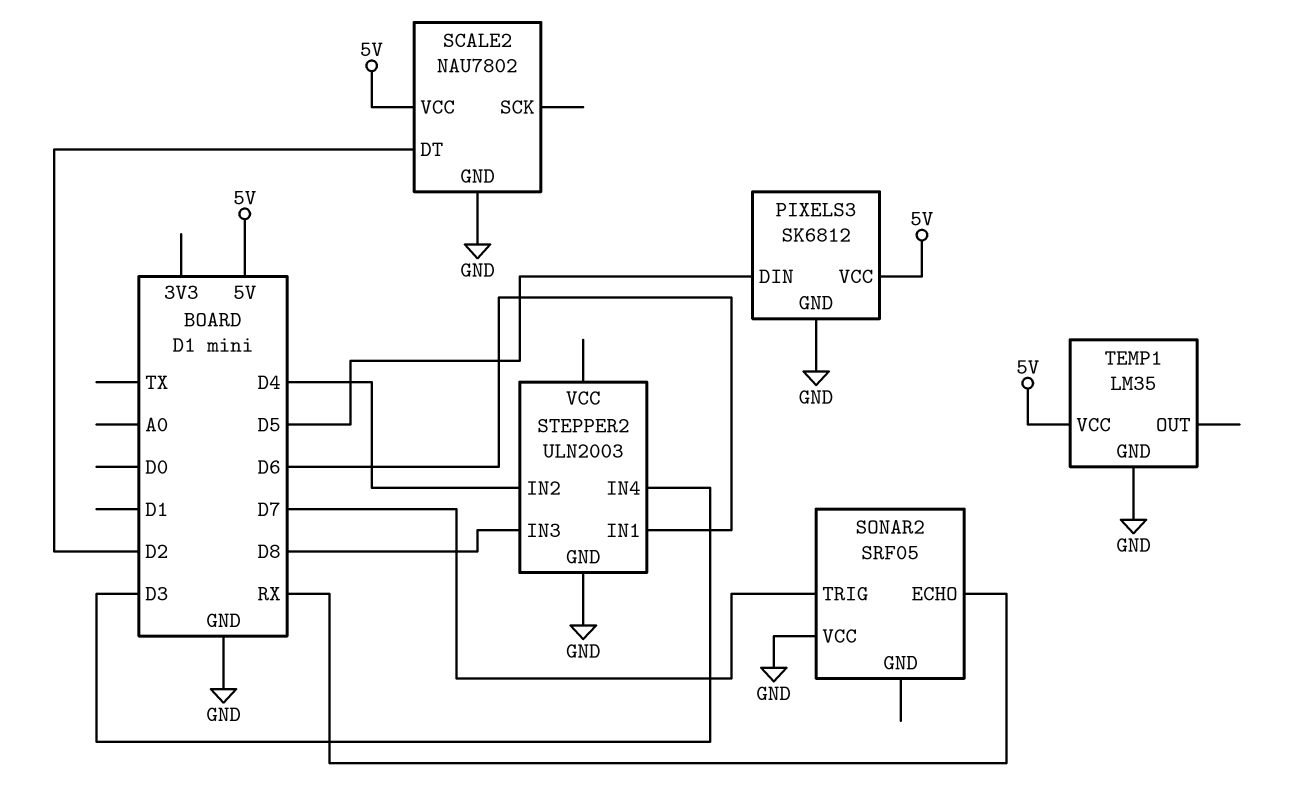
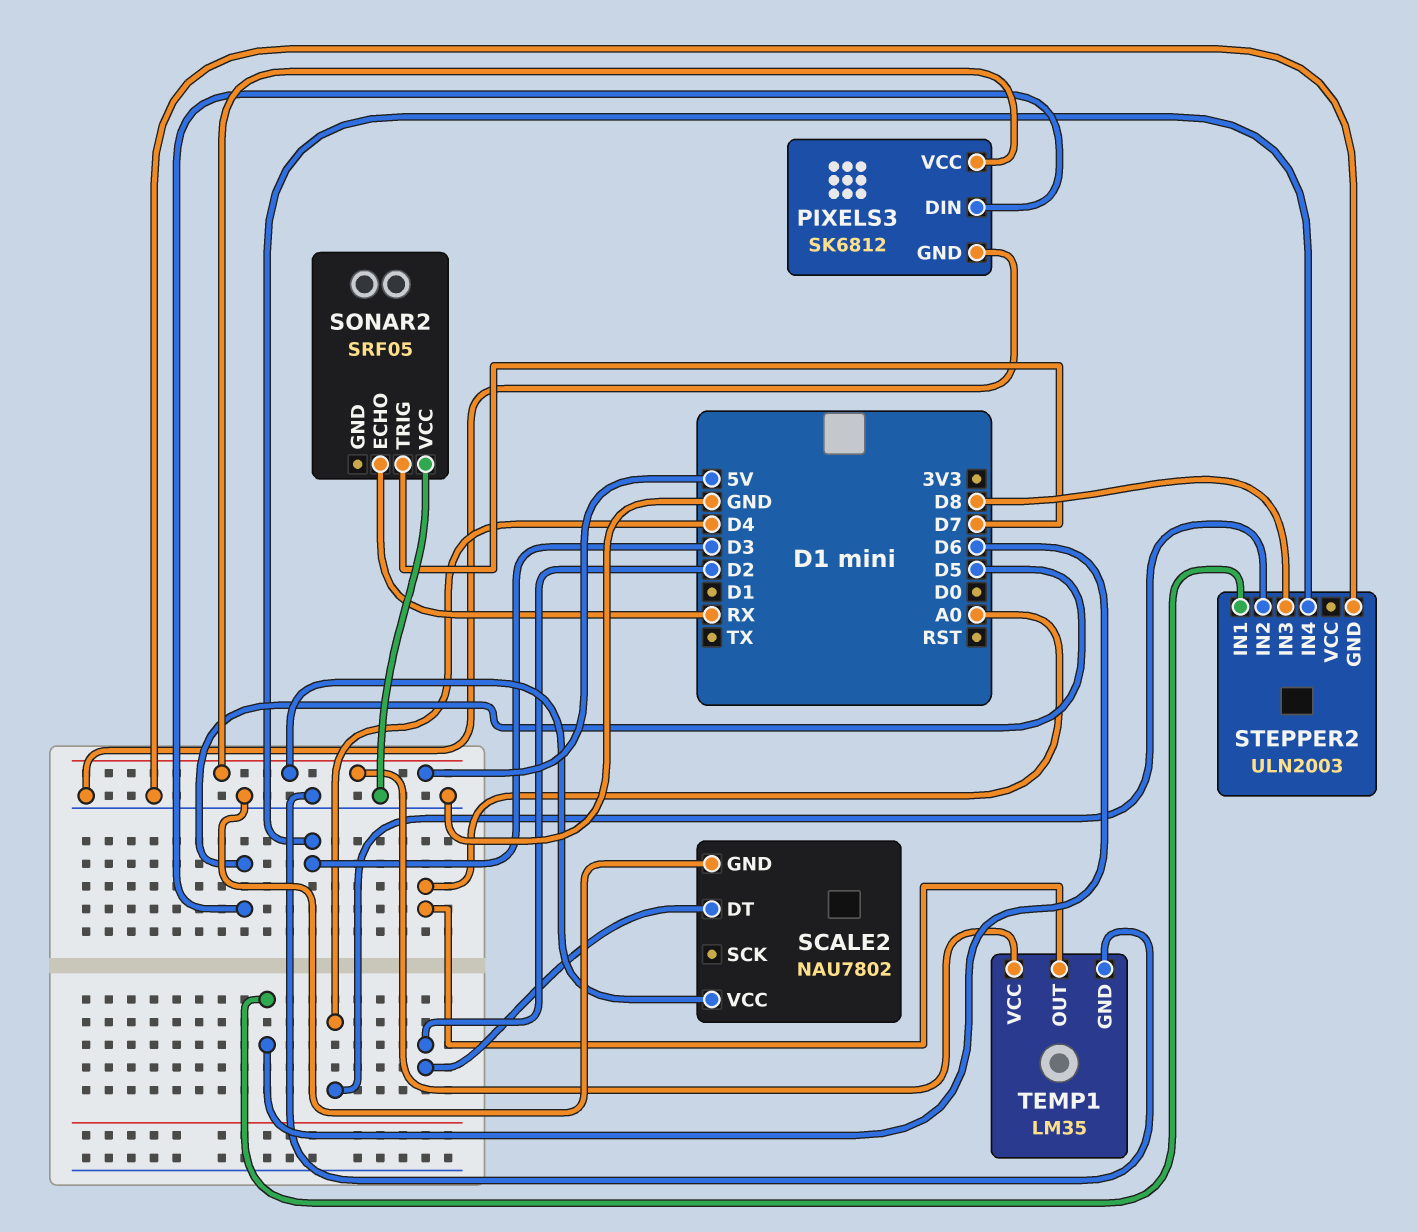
TEMP1 pin OUT: none -> A0

